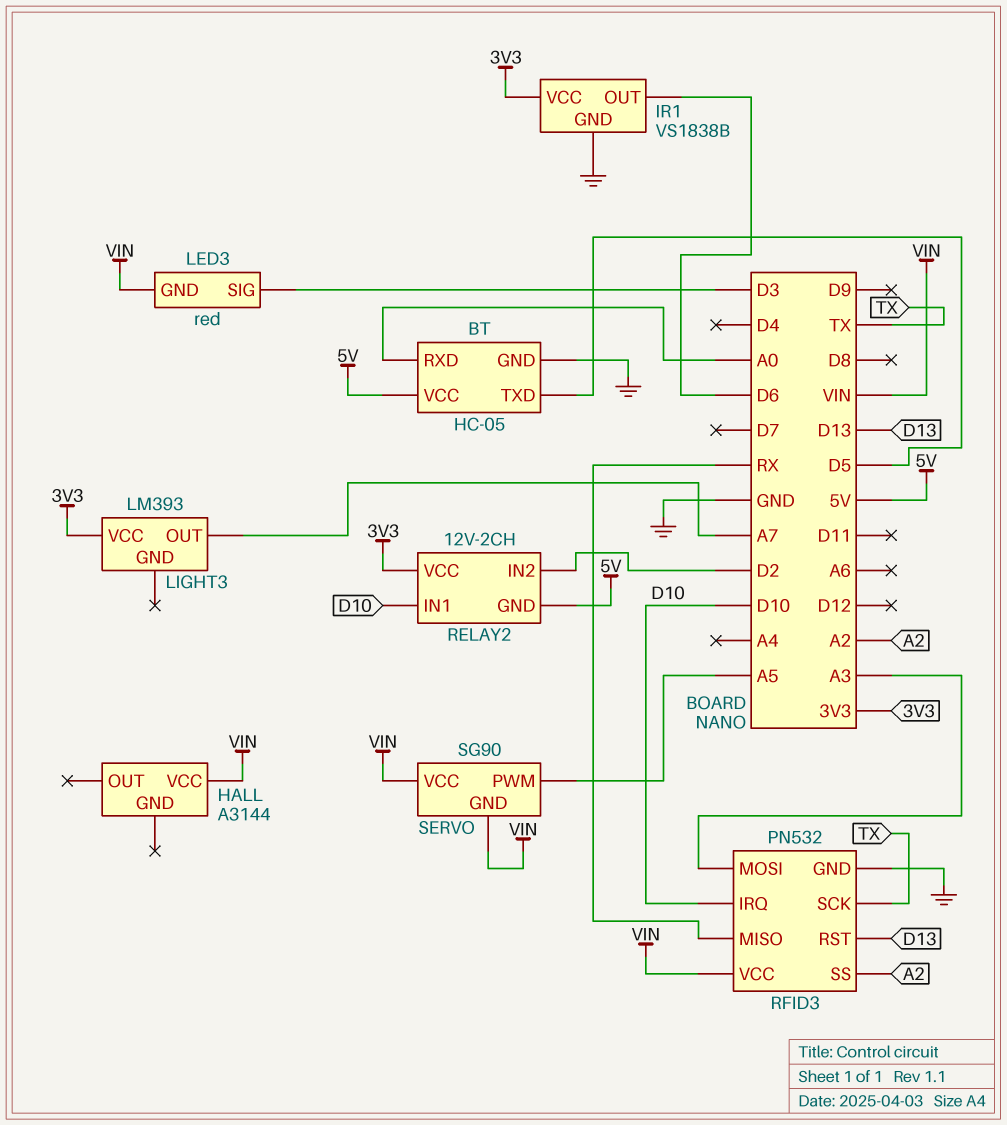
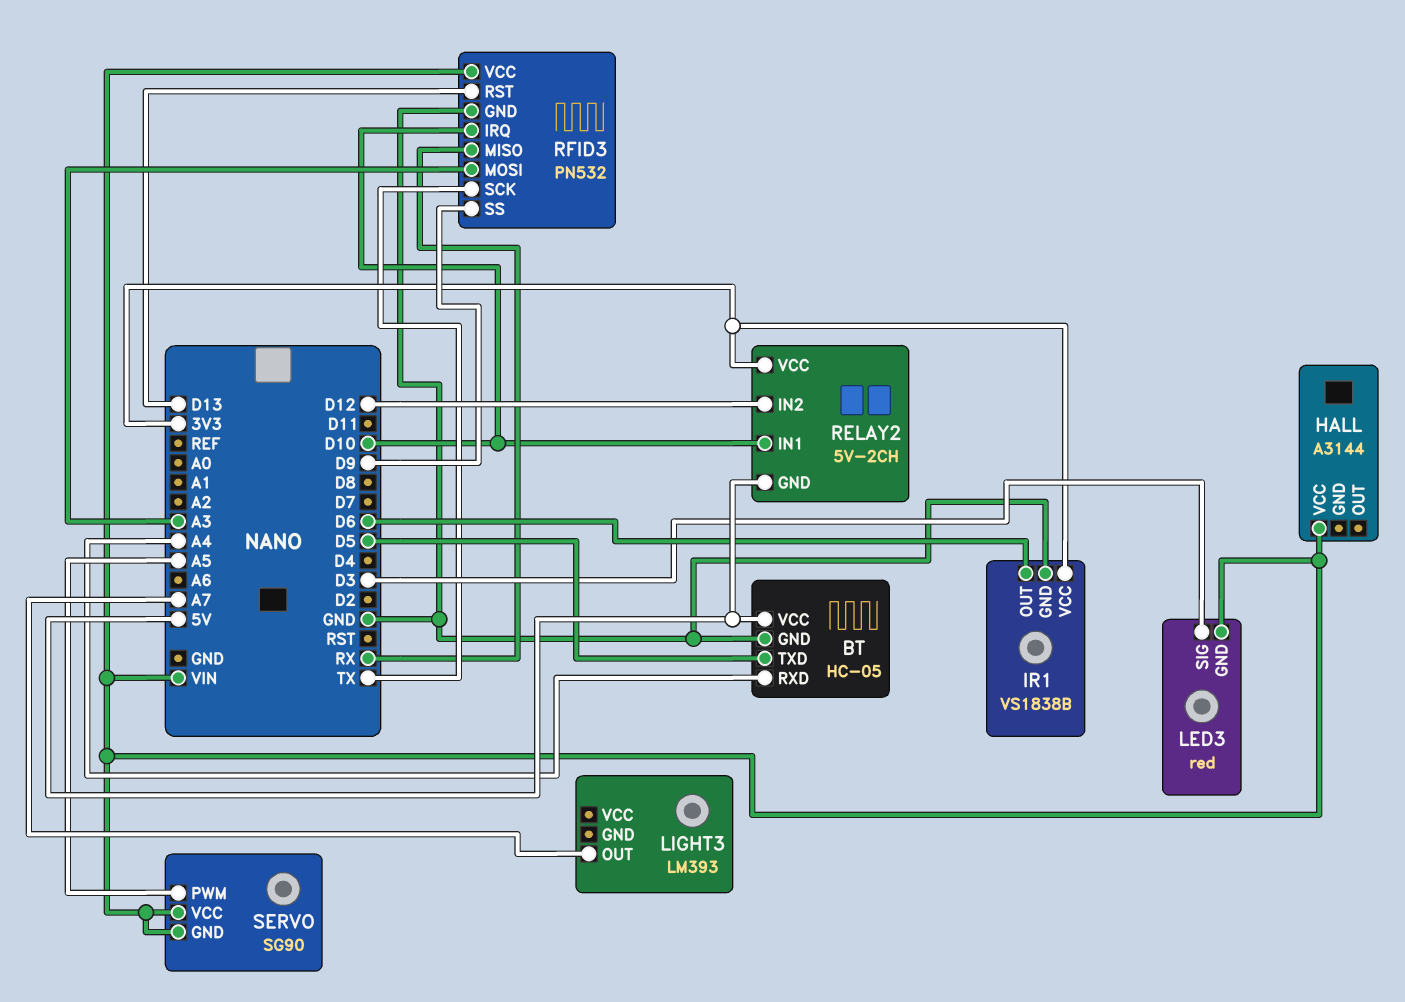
BT pin RXD: A0 -> A4
LIGHT3 pin VCC: 3V3 -> none
RELAY2: 12V-2CH -> 5V-2CH
RELAY2 pin IN2: D2 -> D12
RFID3 pin SS: A2 -> D9

